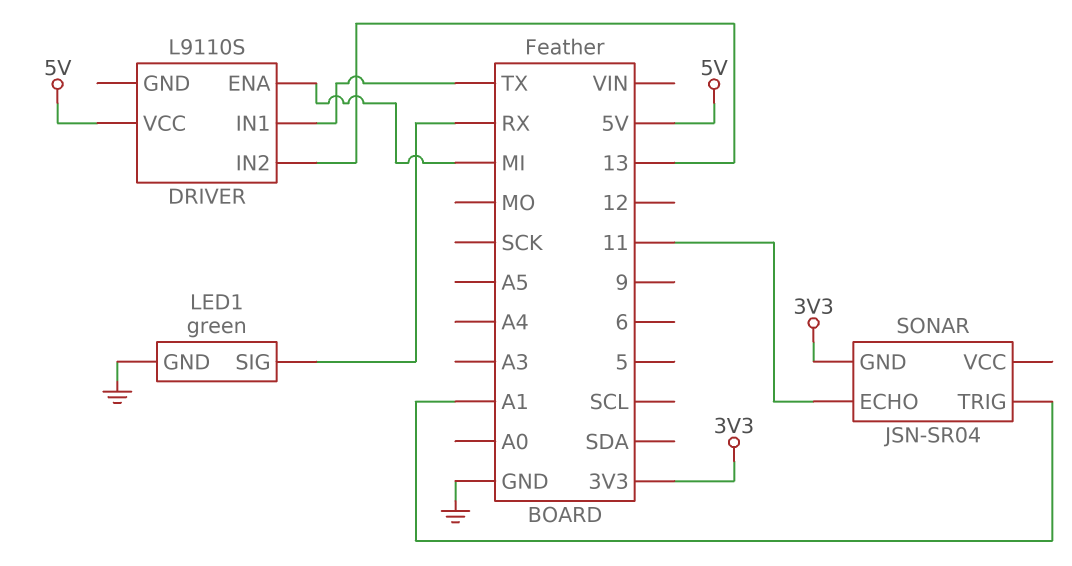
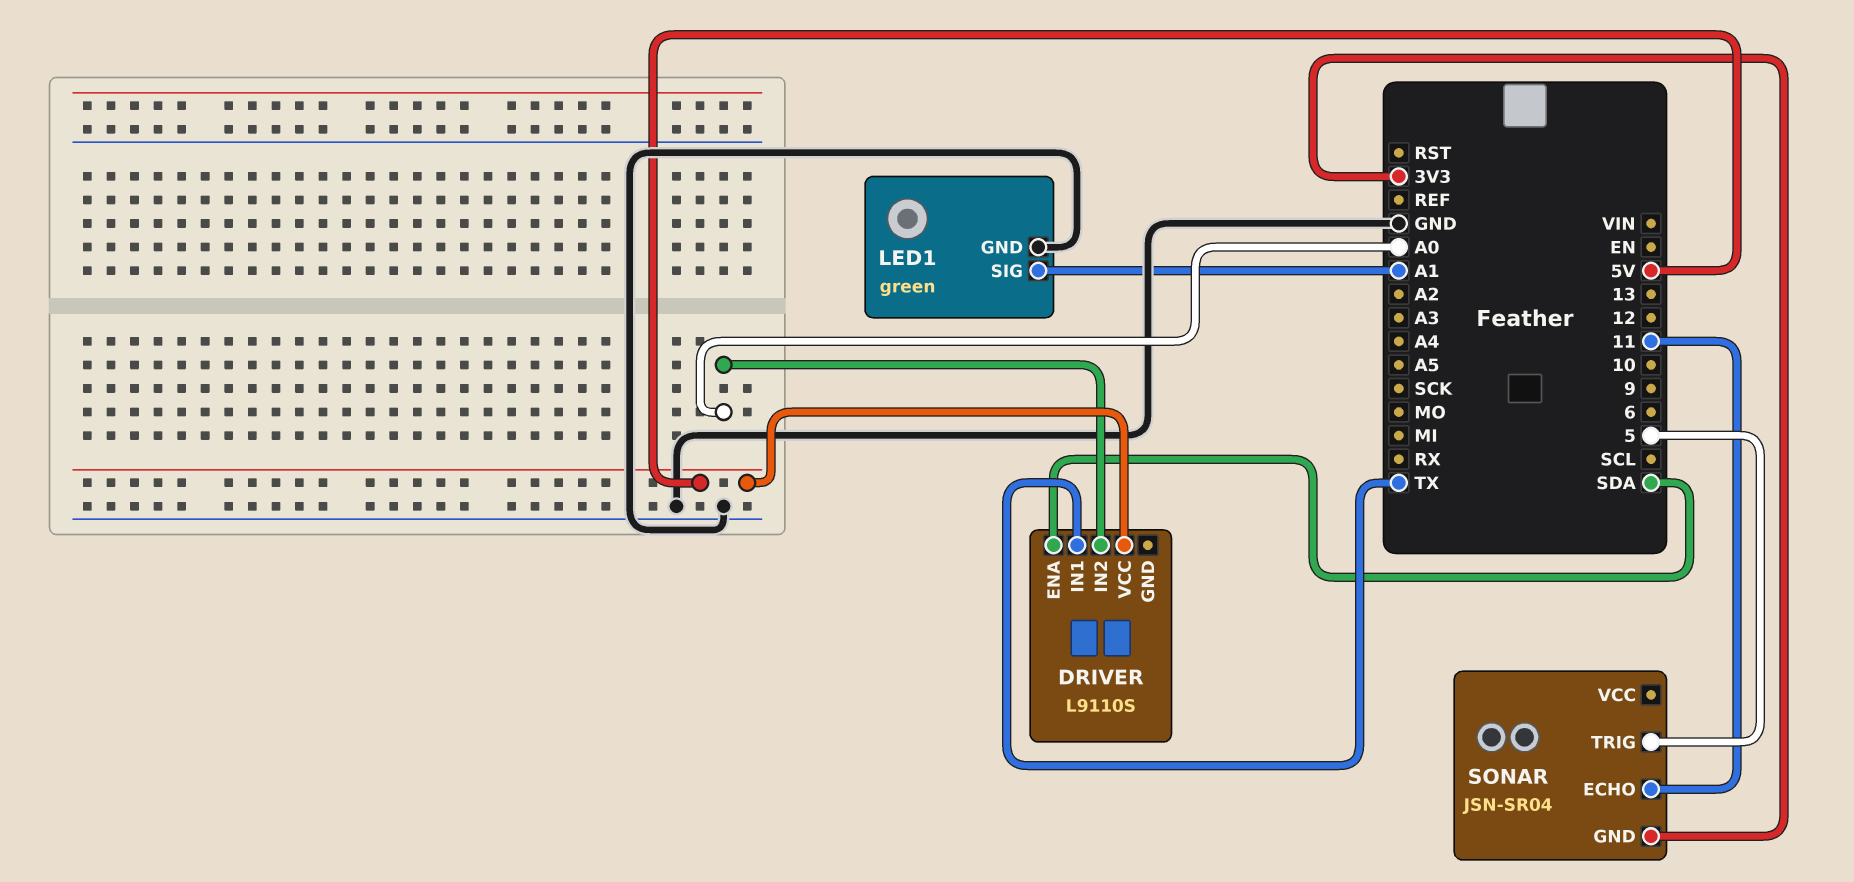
DRIVER pin ENA: MI -> SDA
DRIVER pin IN2: 13 -> A0
LED1 pin SIG: RX -> A1
SONAR pin TRIG: A1 -> 5

